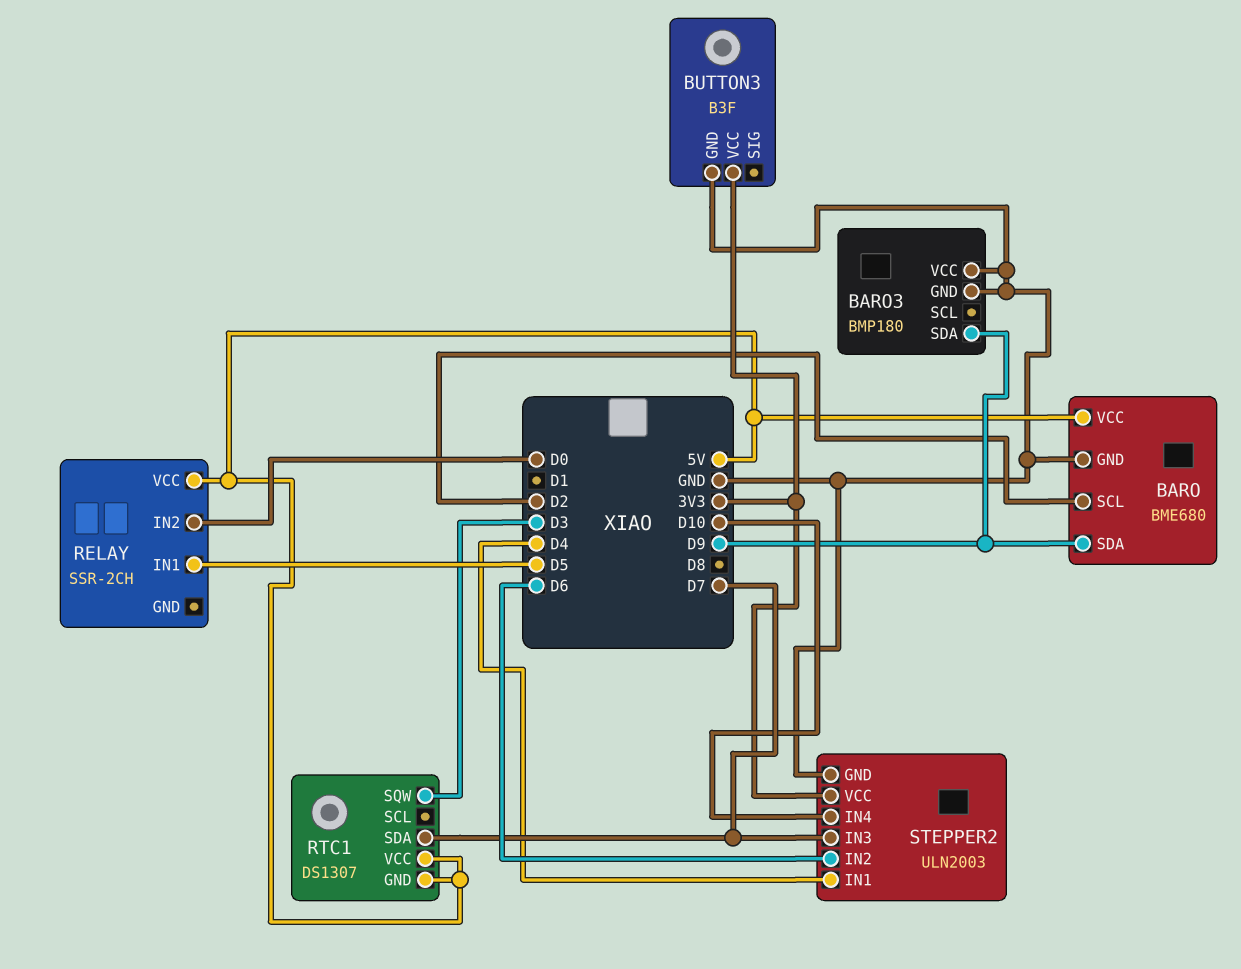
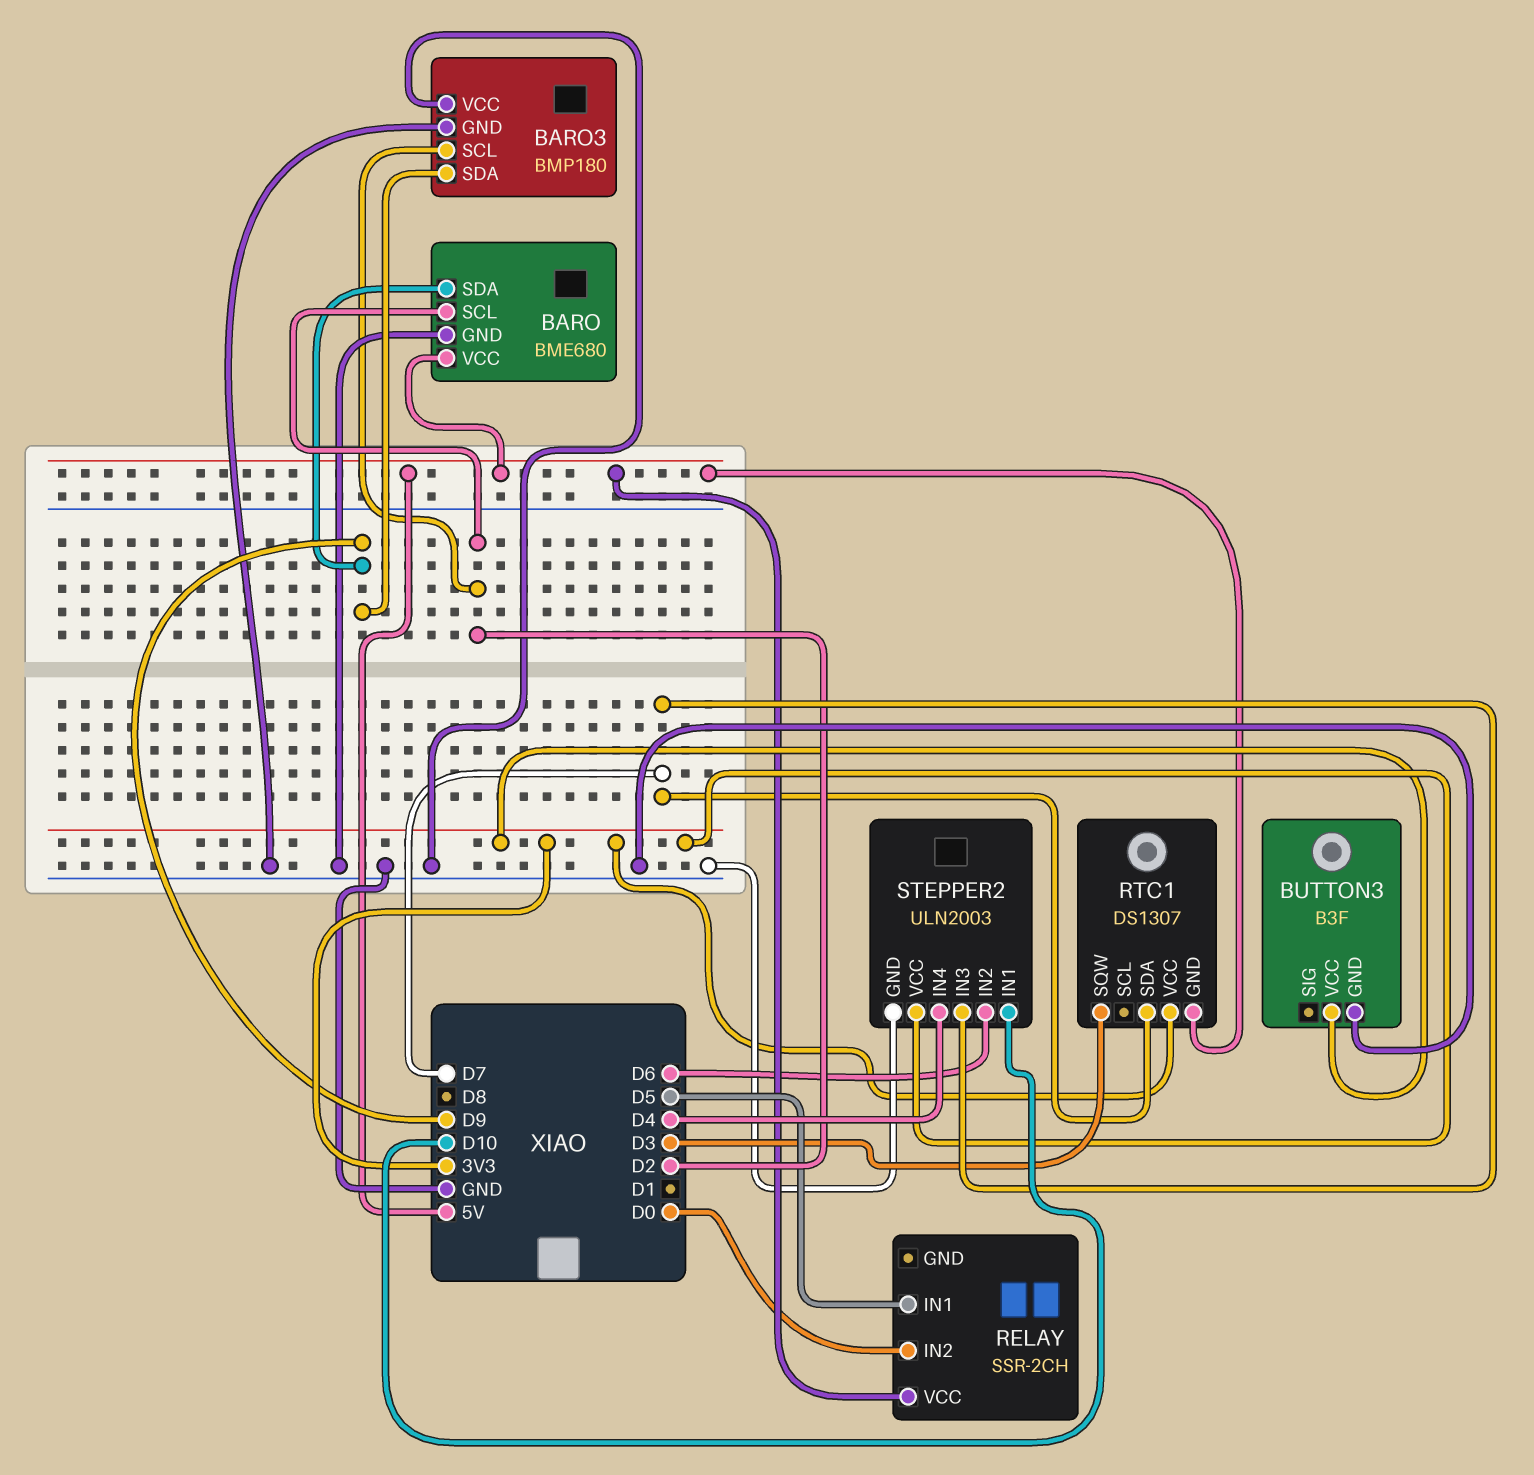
BARO3 pin SCL: none -> D2
RTC1 pin VCC: 5V -> 3V3
STEPPER2 pin IN1: D4 -> D10
STEPPER2 pin IN4: D10 -> D4

